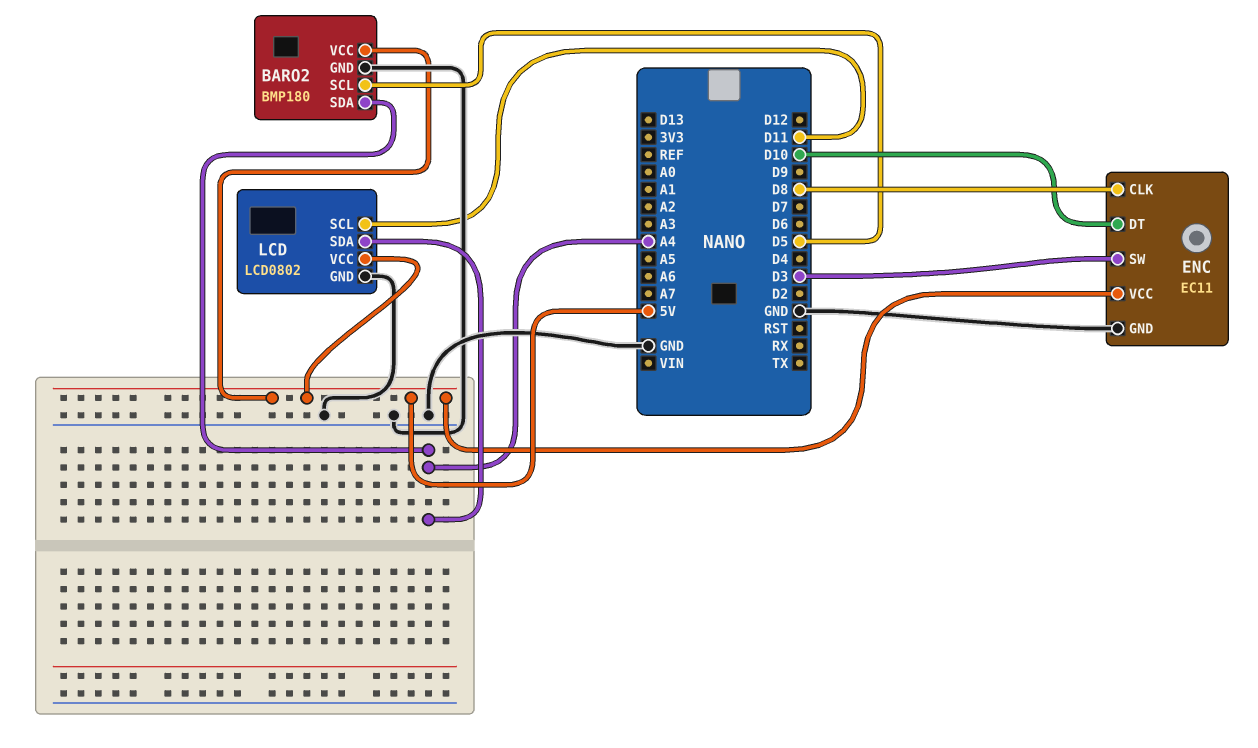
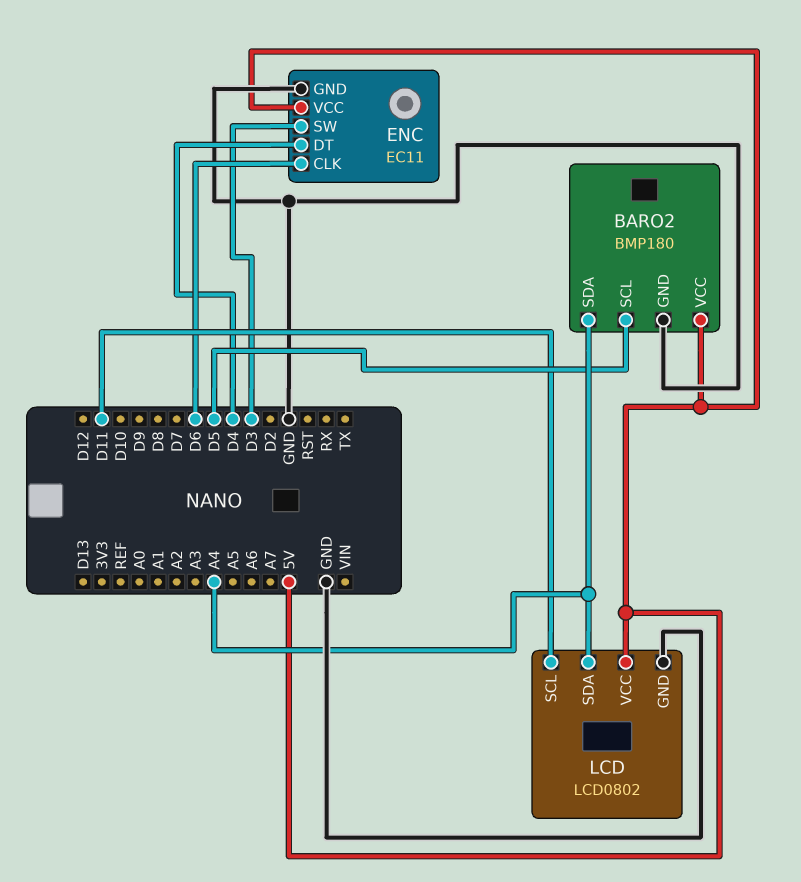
ENC pin CLK: D8 -> D6
ENC pin DT: D10 -> D4

